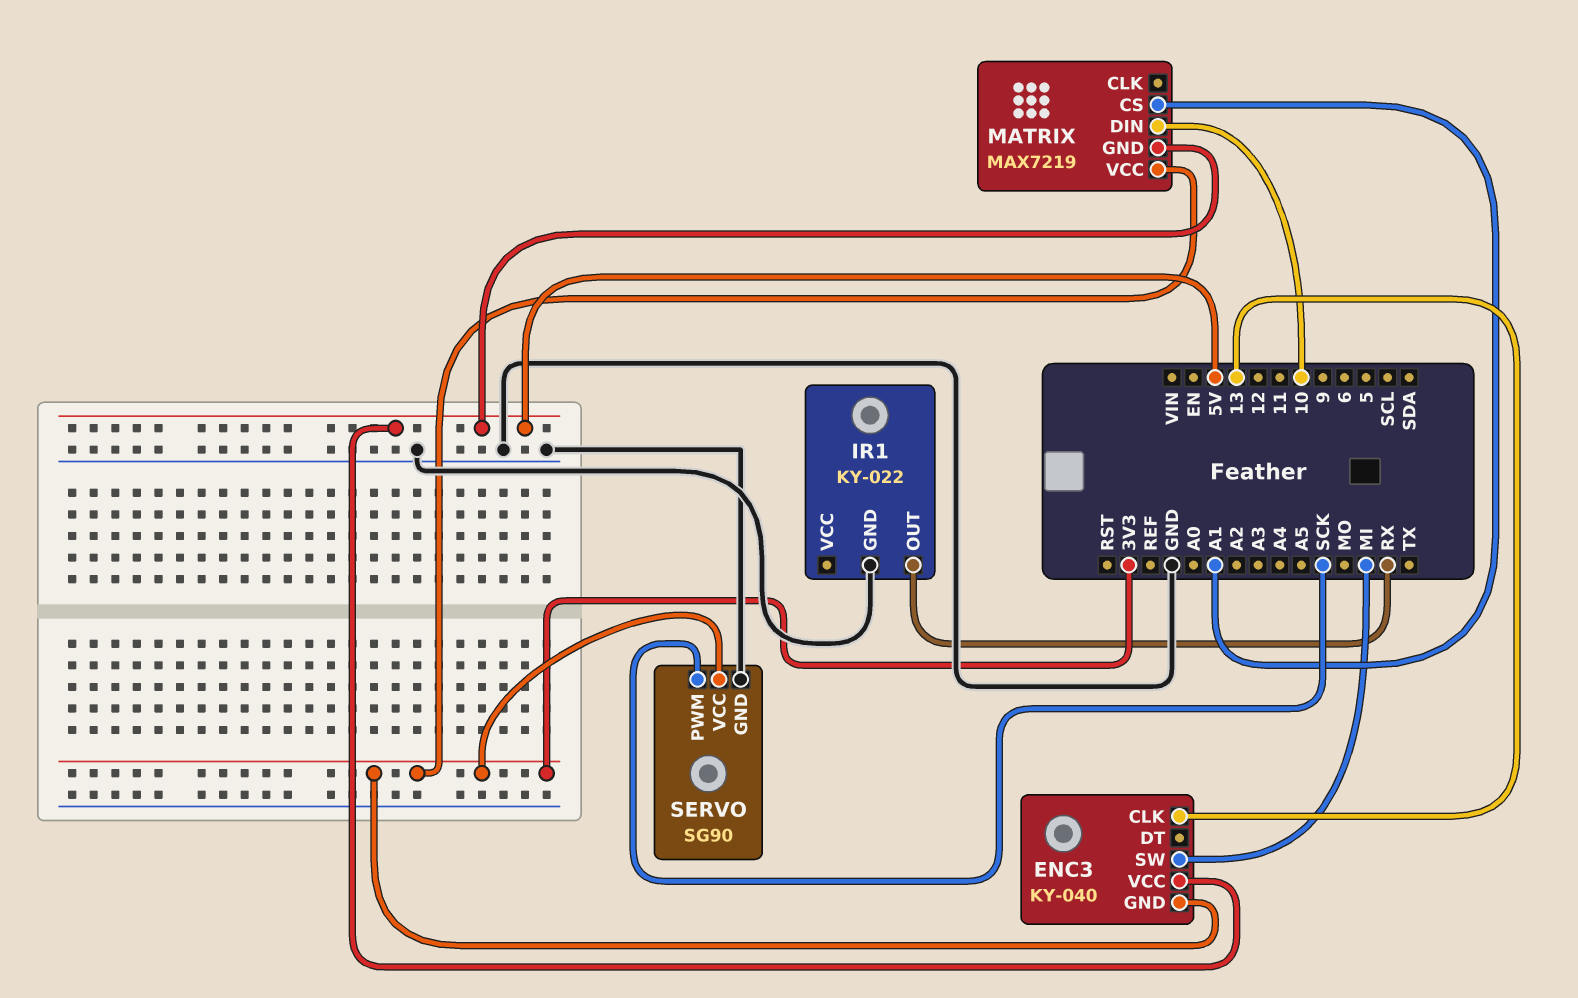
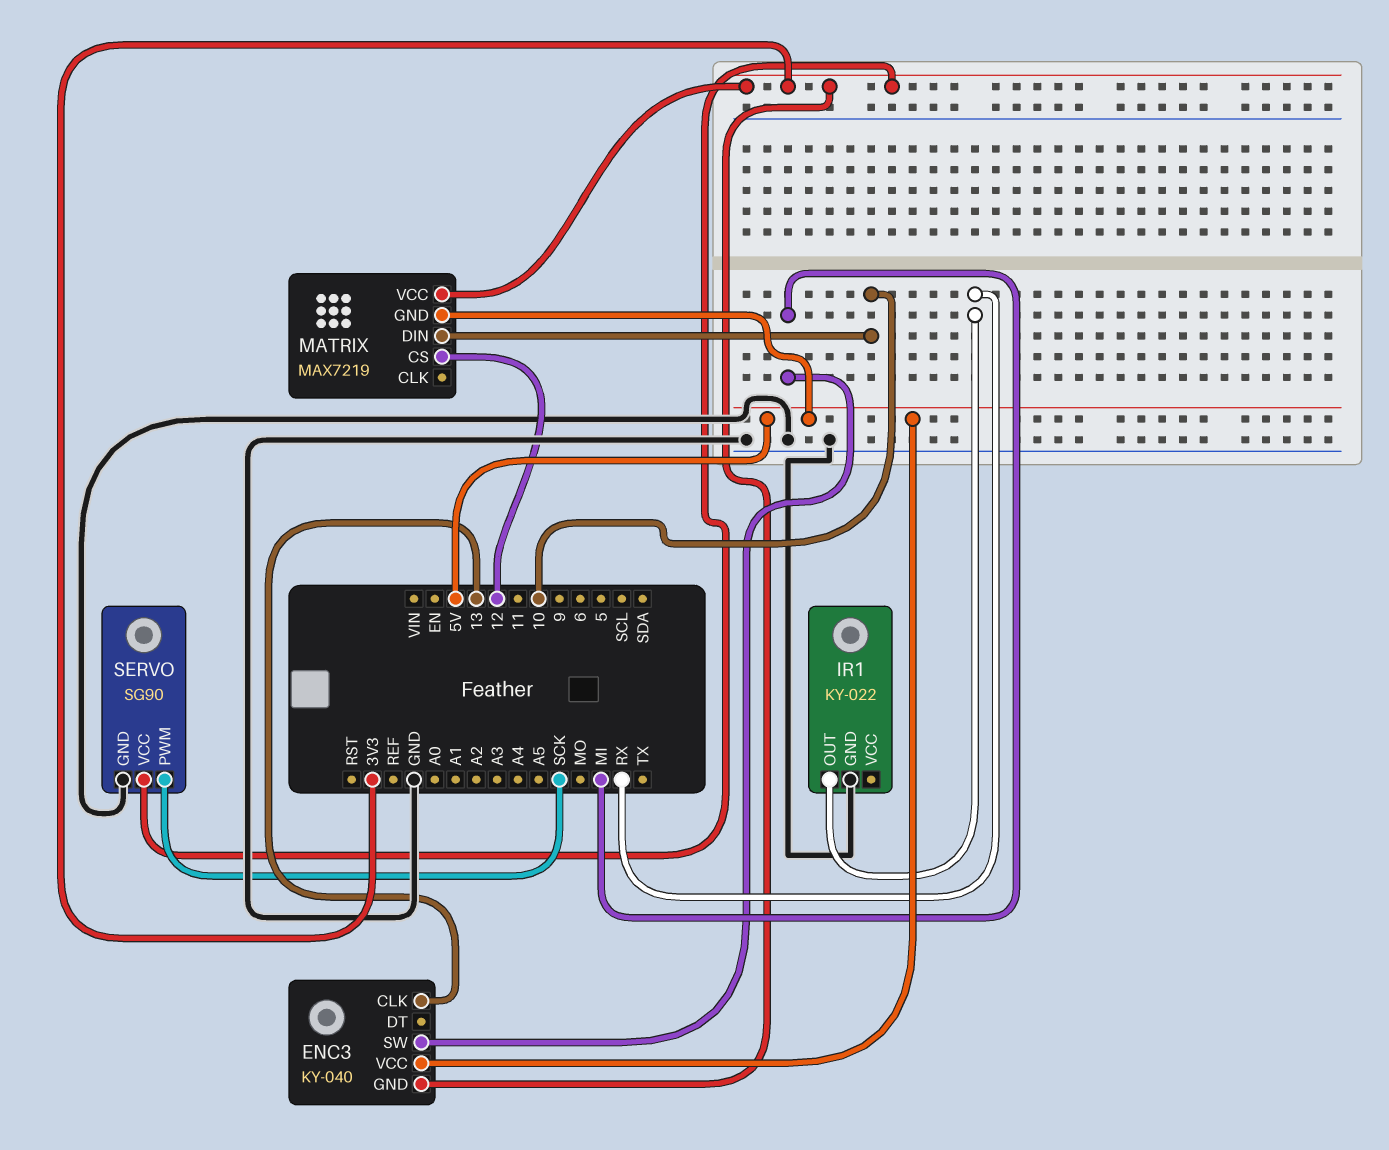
MATRIX pin CS: A1 -> 12

